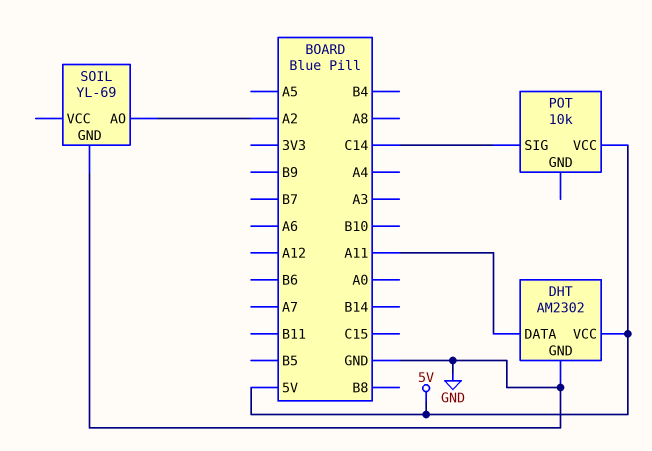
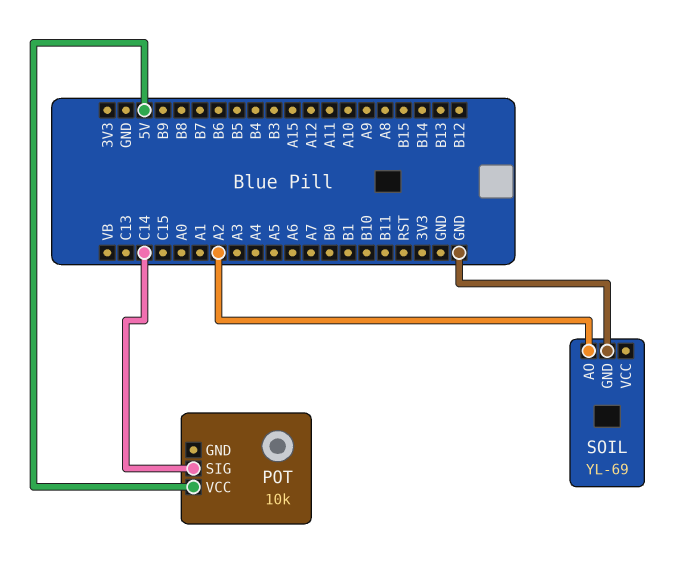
DHT: AM2302 -> none
DHT pin DATA: A11 -> none
DHT pin GND: GND -> none
DHT pin VCC: 5V -> none

